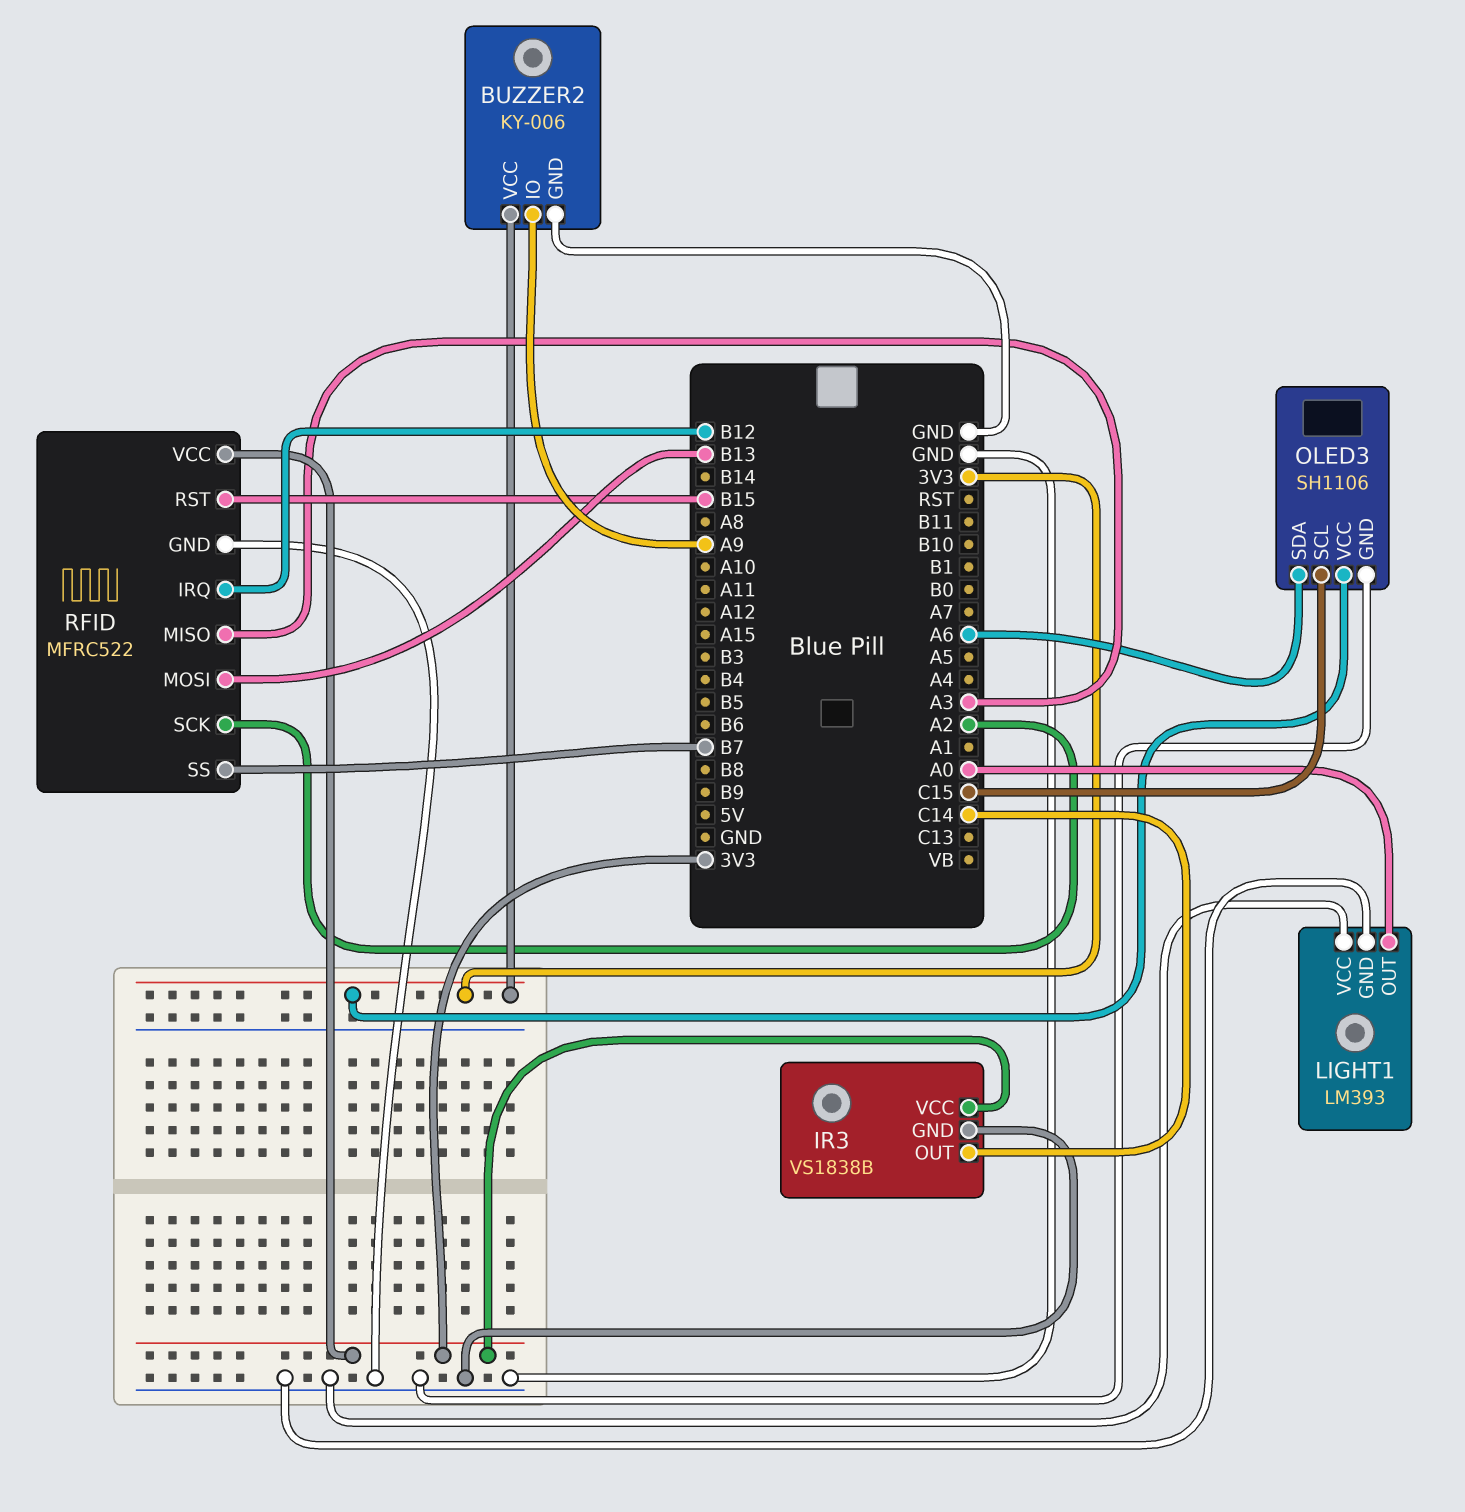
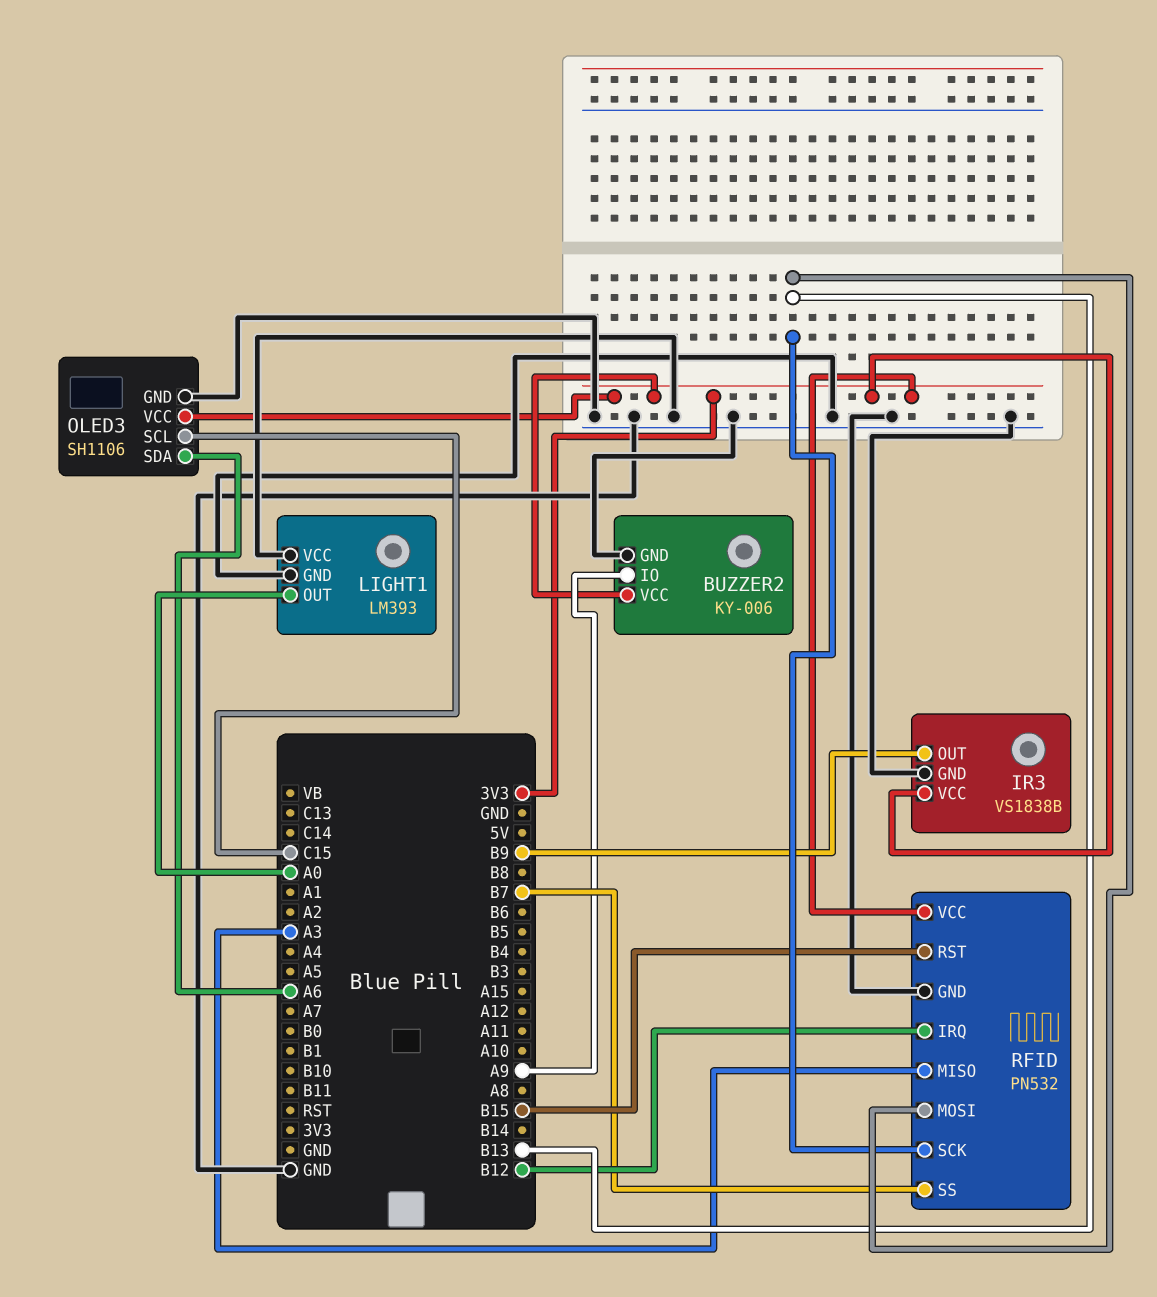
IR3 pin OUT: C14 -> B9
RFID: MFRC522 -> PN532
RFID pin SCK: A2 -> B13

